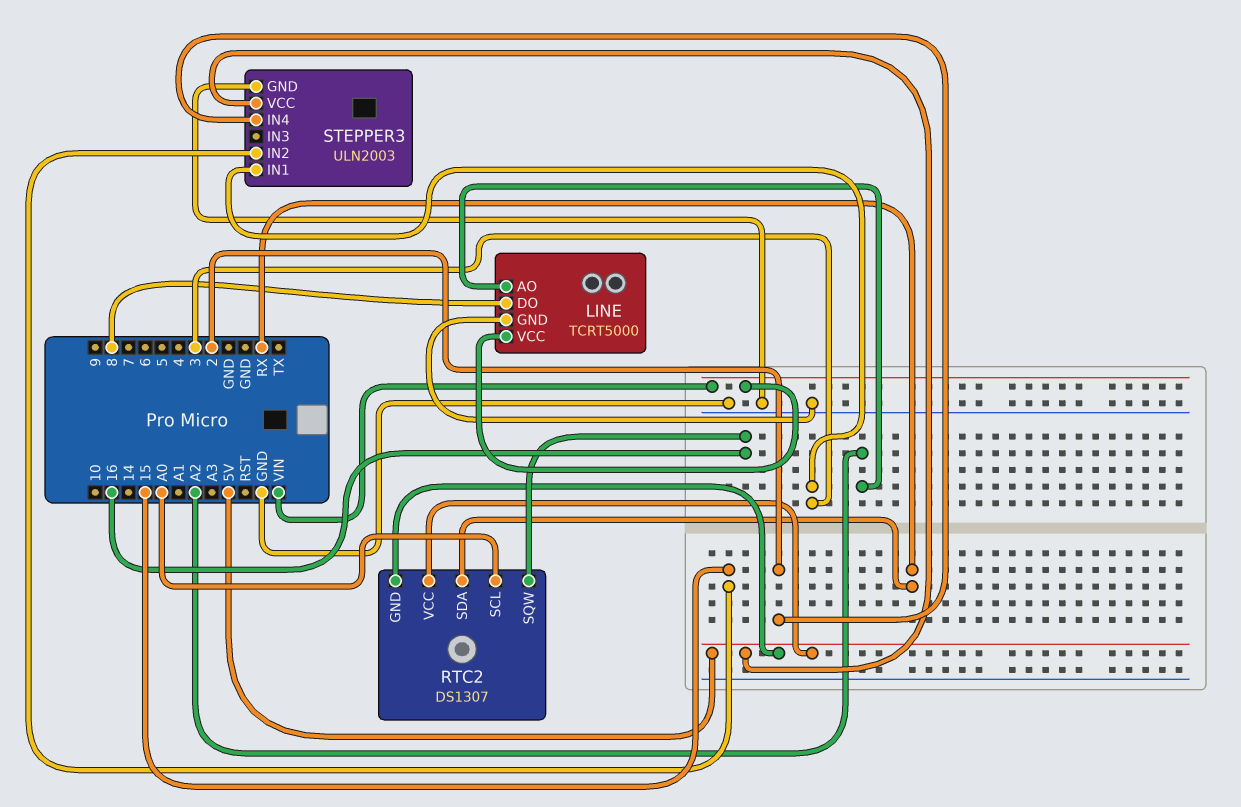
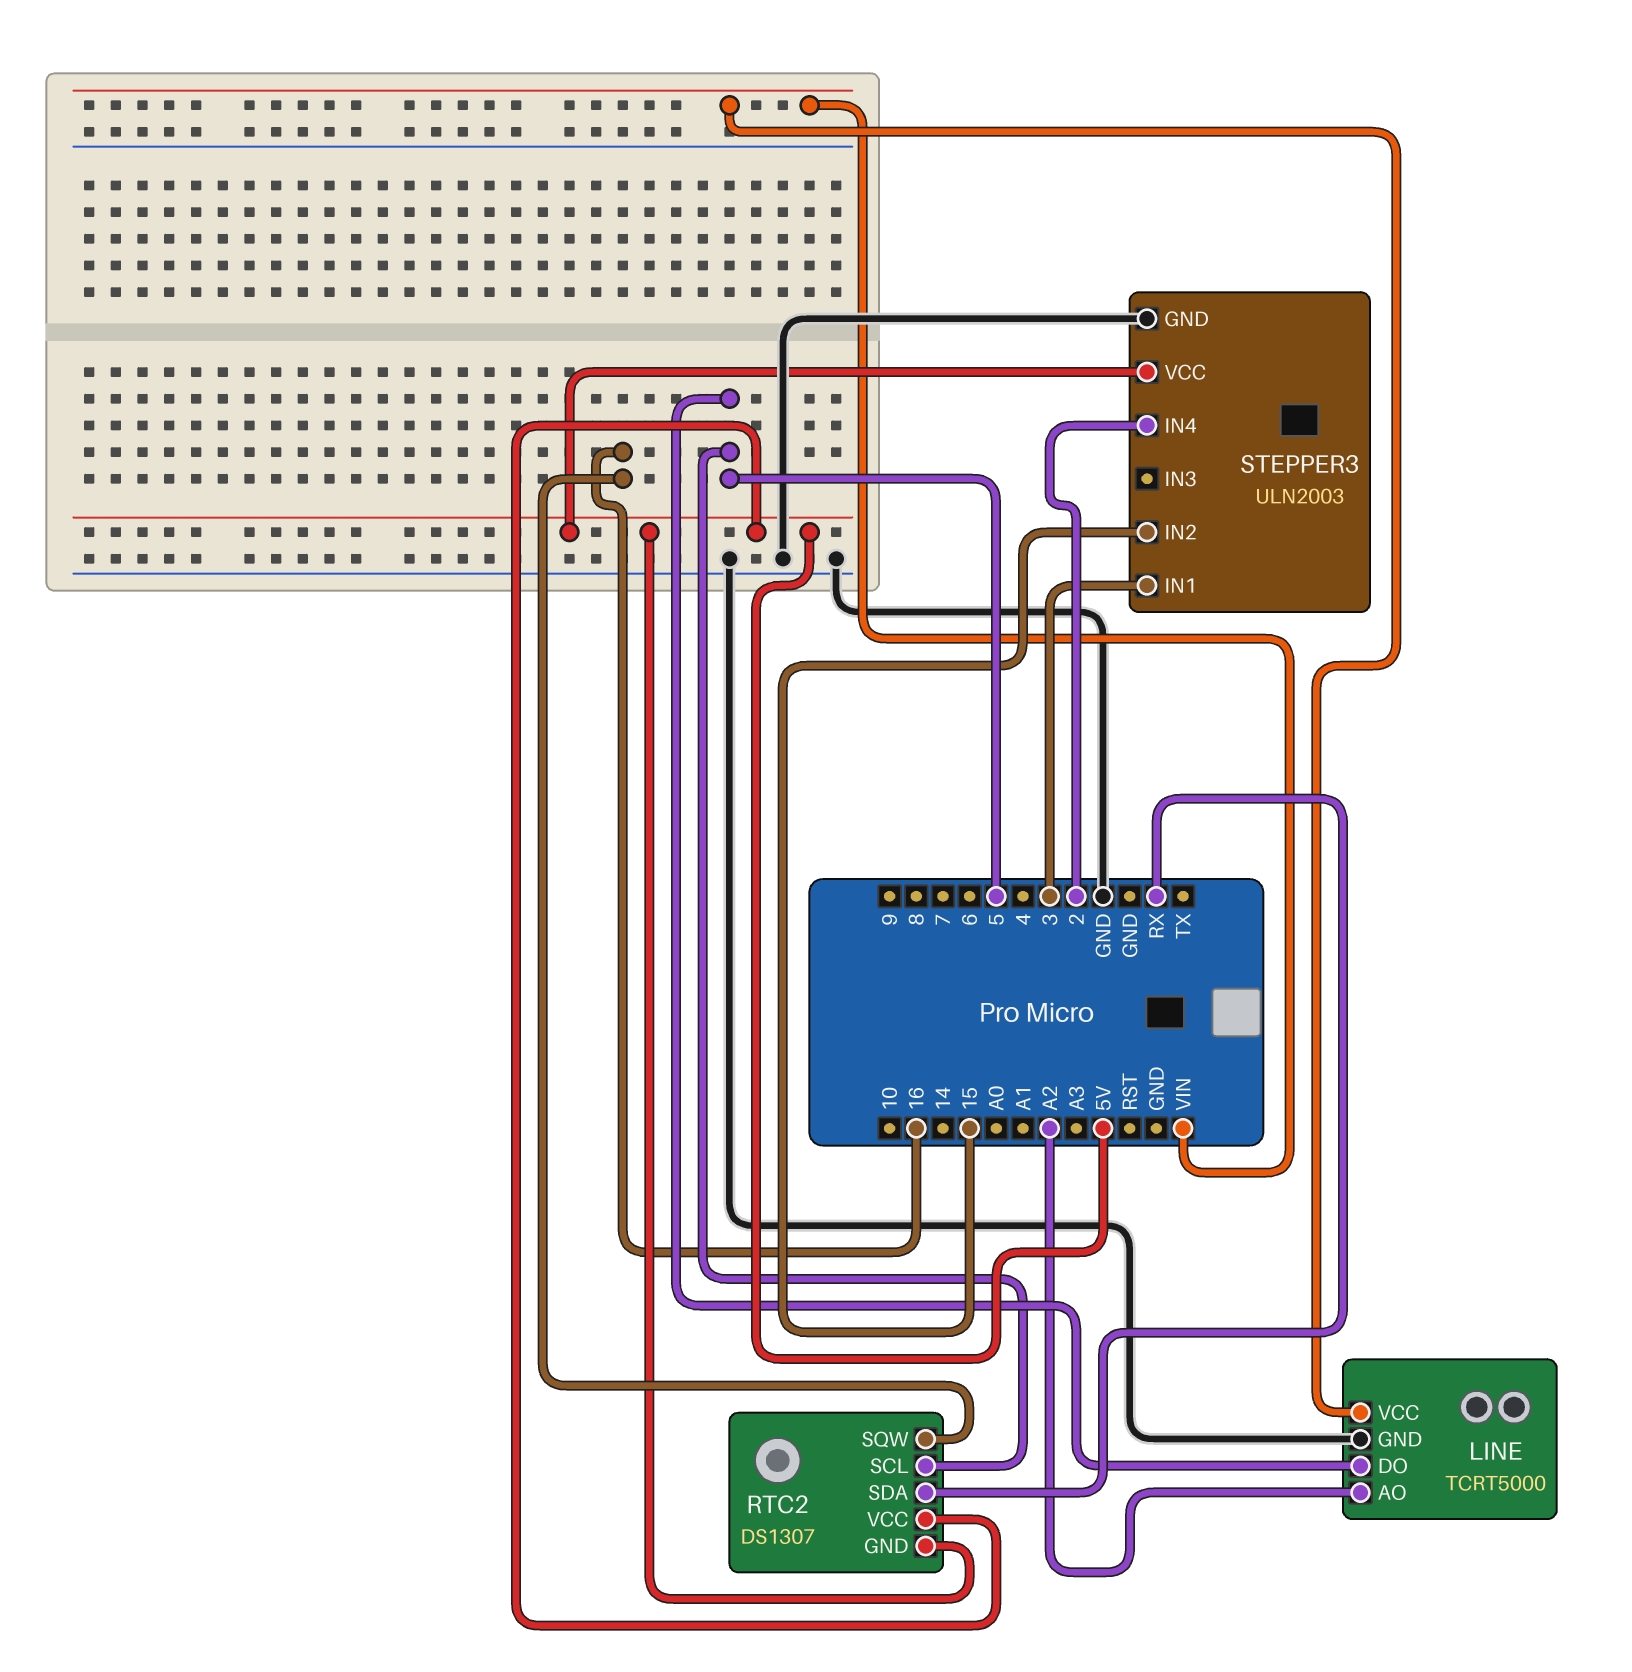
LINE pin DO: 8 -> 5
RTC2 pin SCL: A0 -> 5

